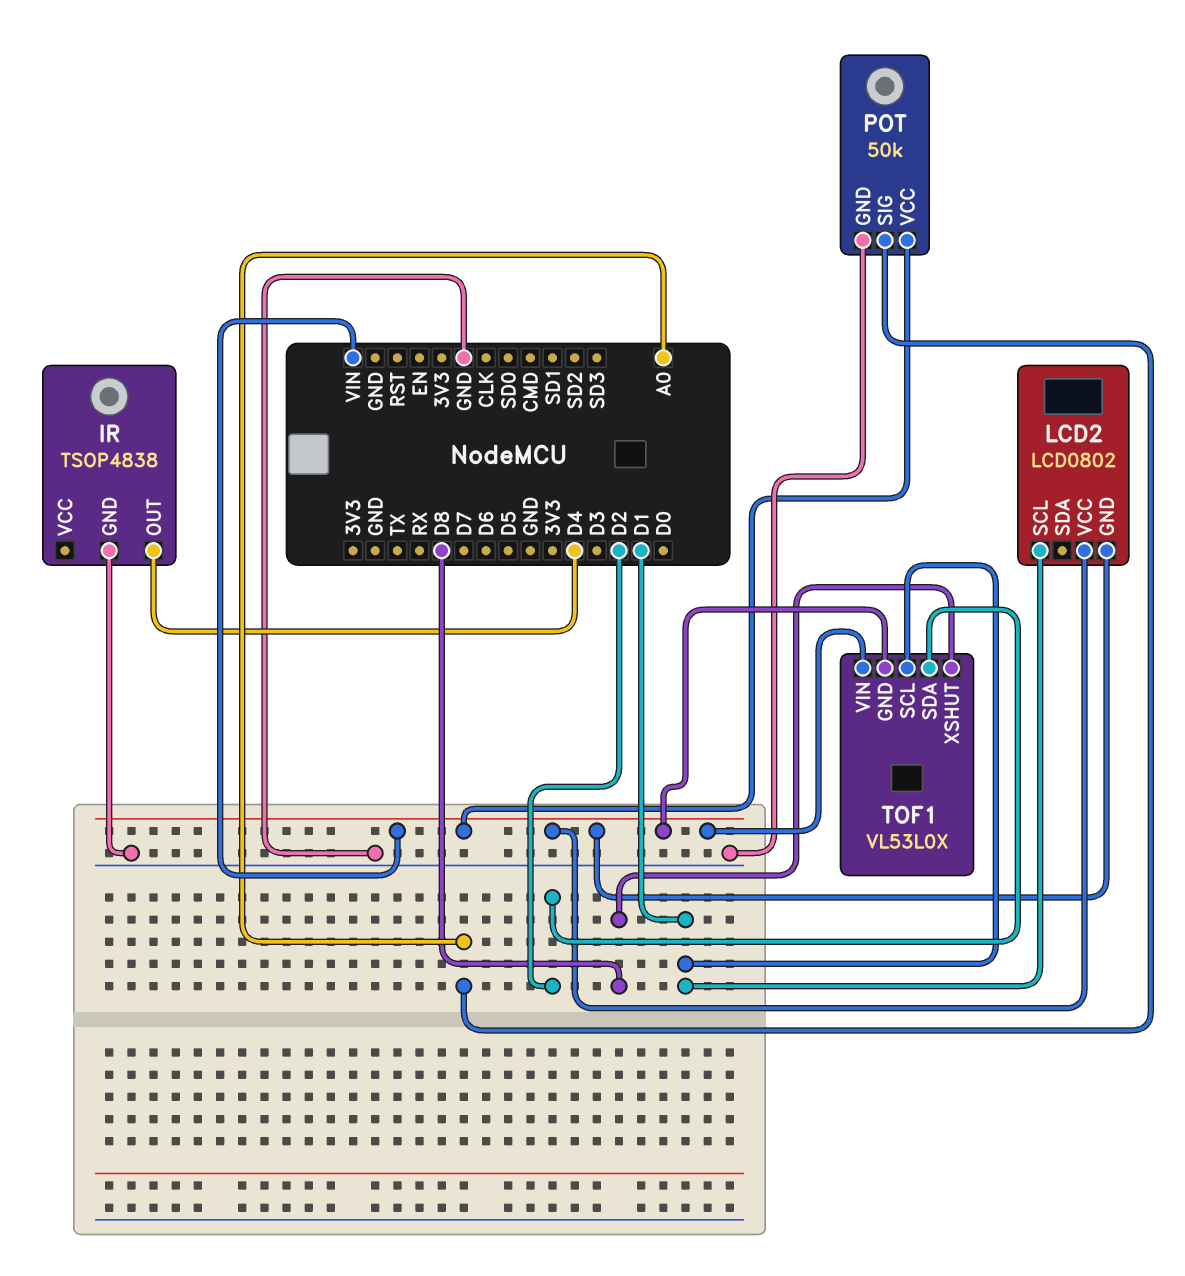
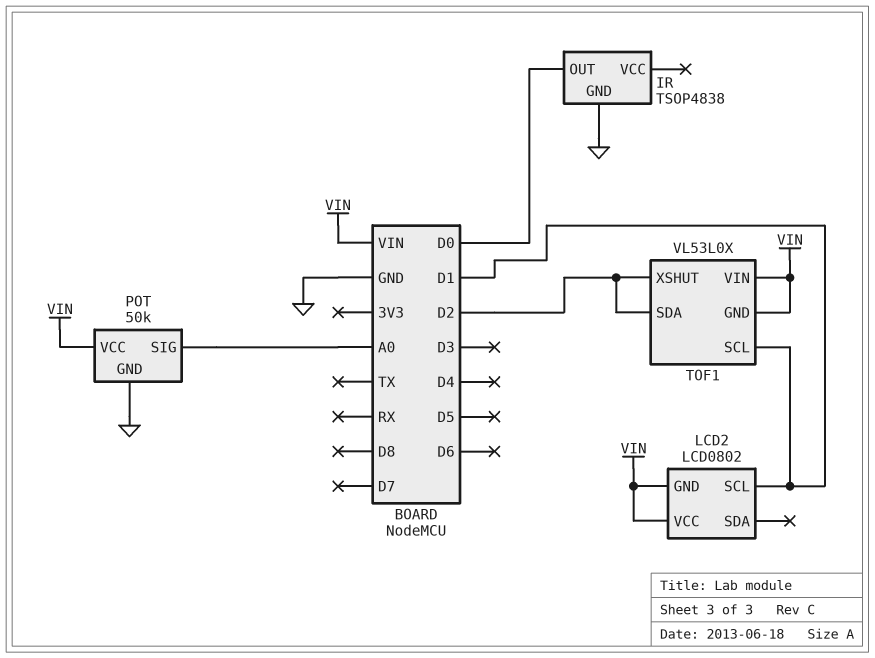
IR pin OUT: D4 -> D0
TOF1 pin XSHUT: D8 -> D2

